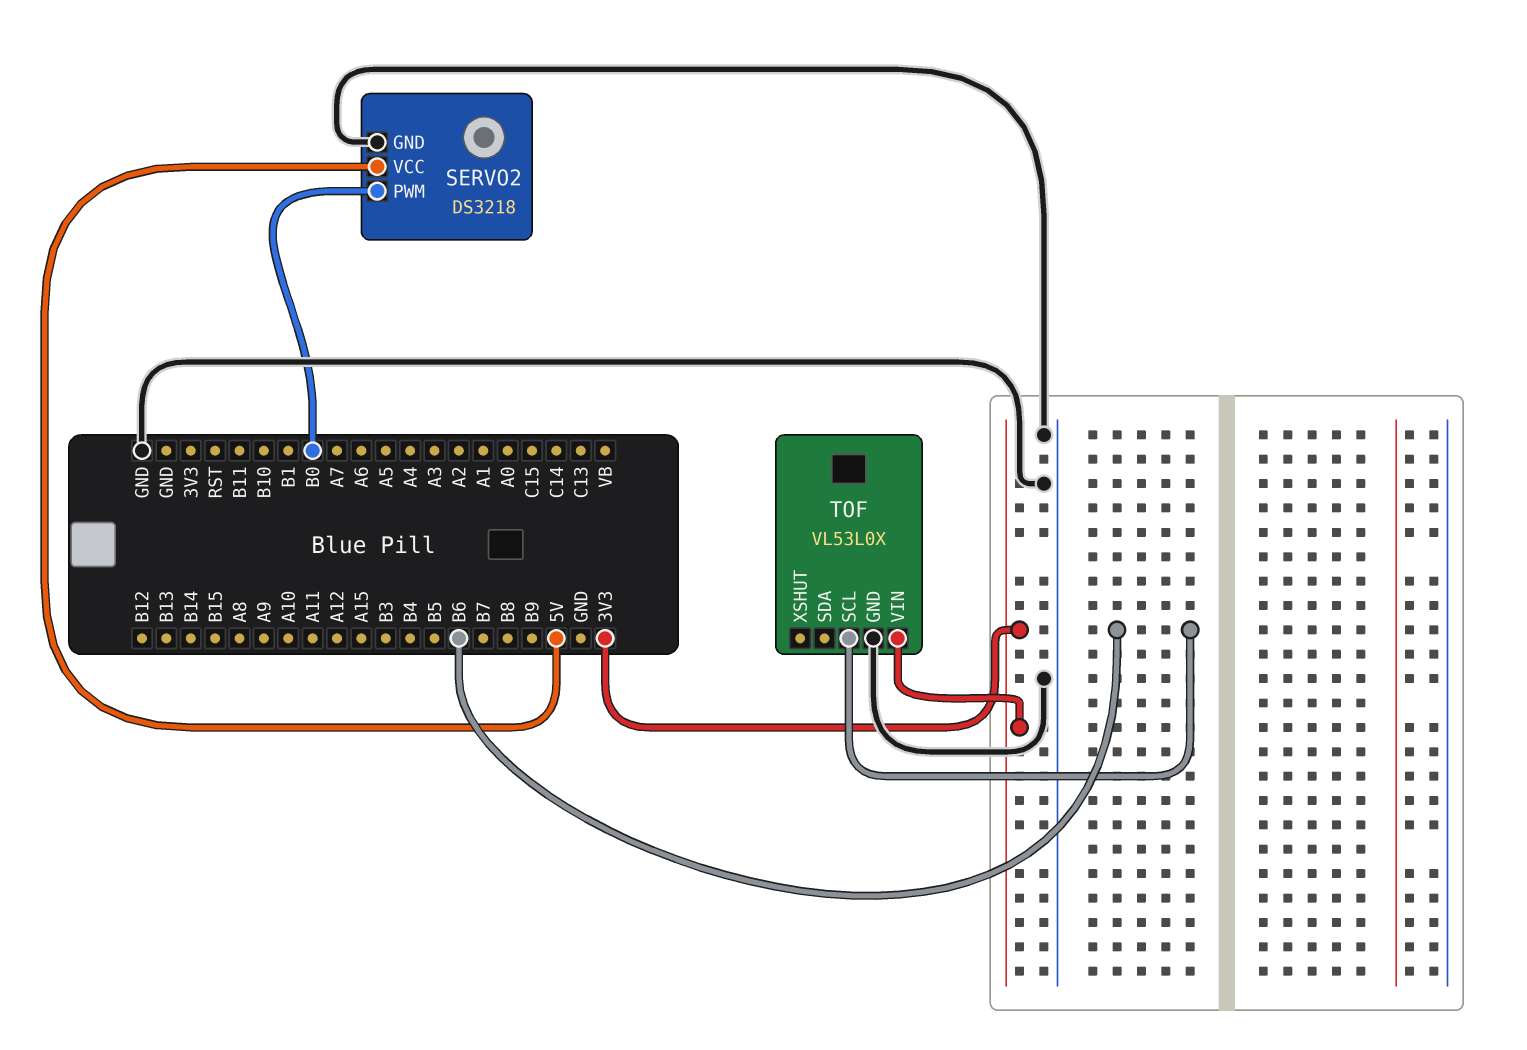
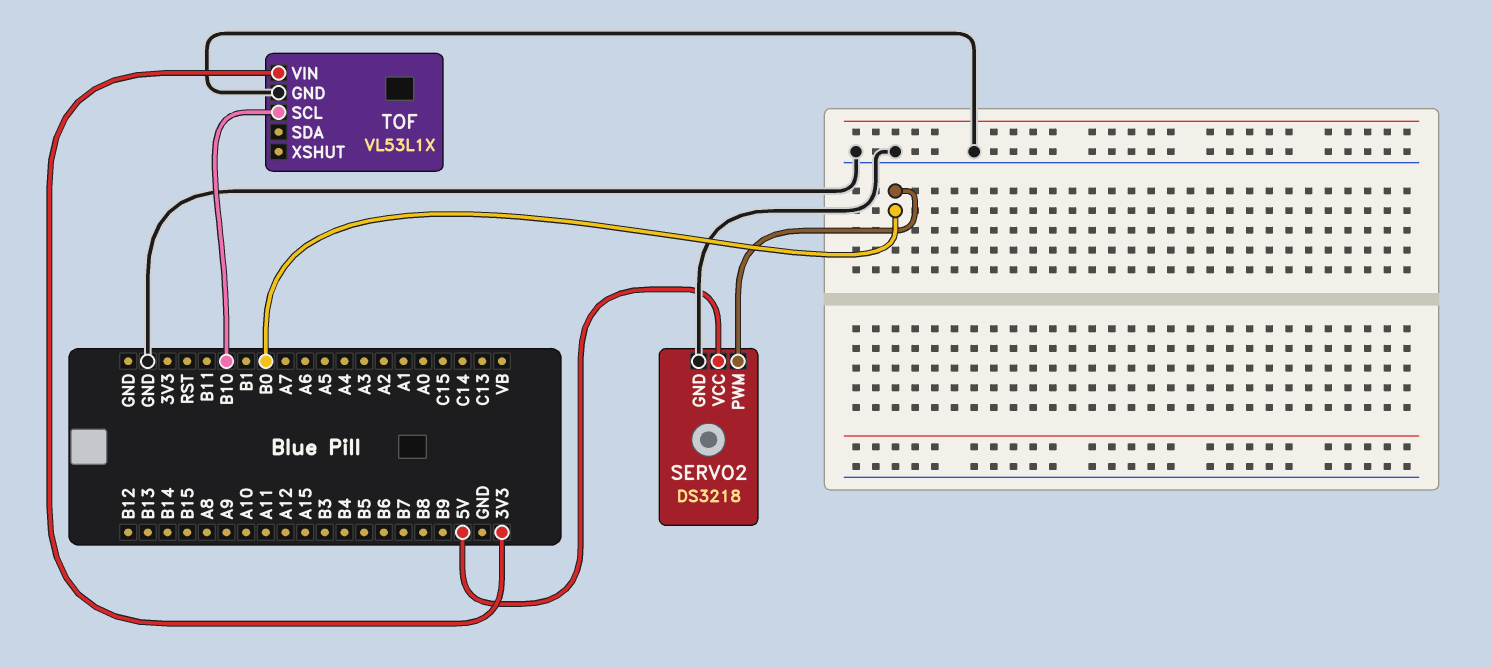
TOF: VL53L0X -> VL53L1X
TOF pin SCL: B6 -> B10

